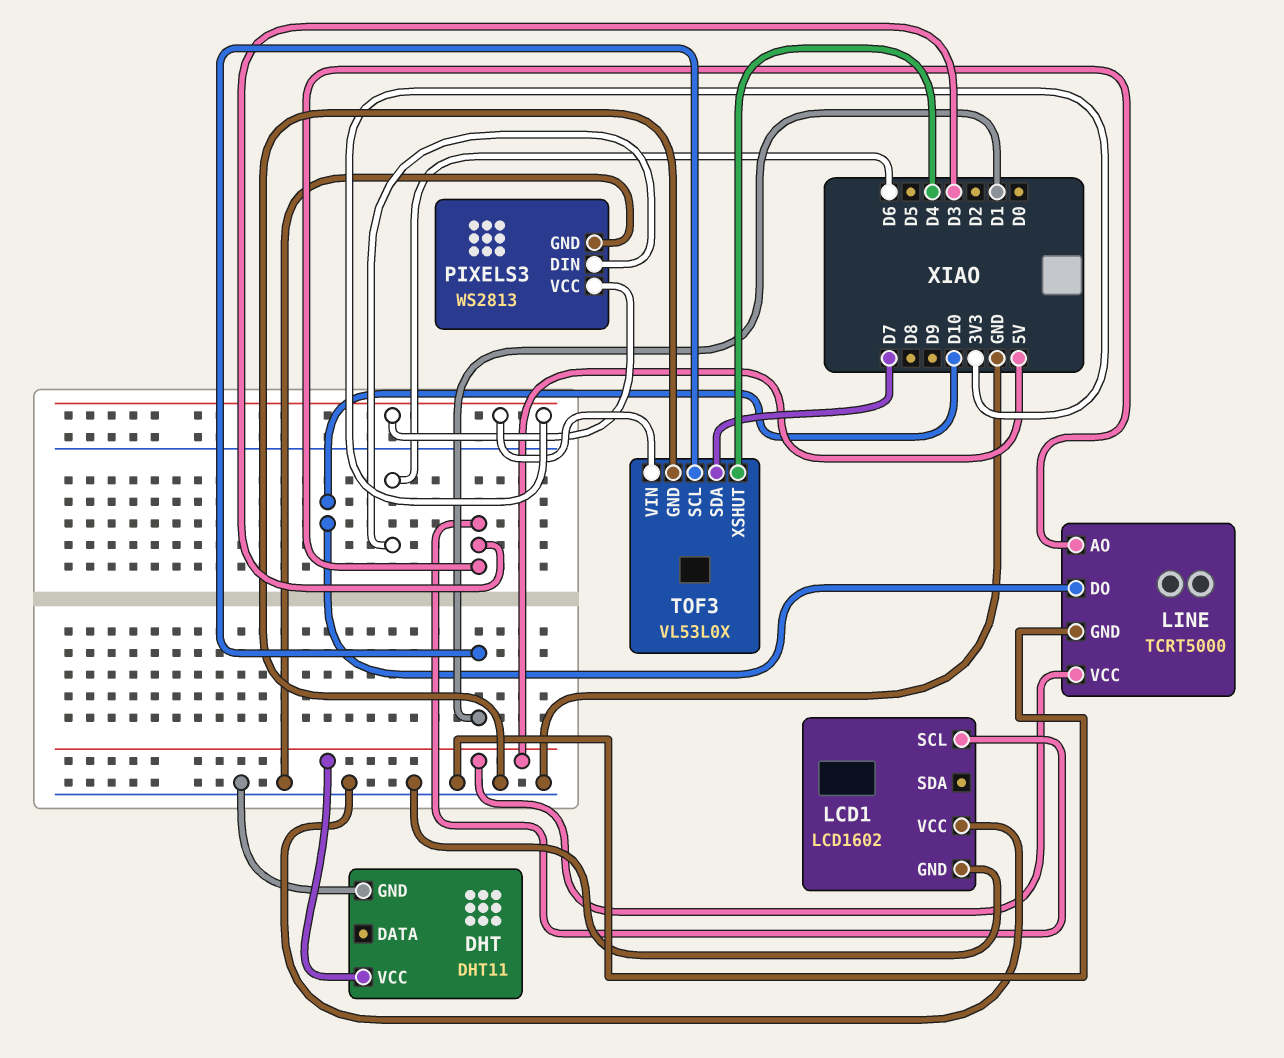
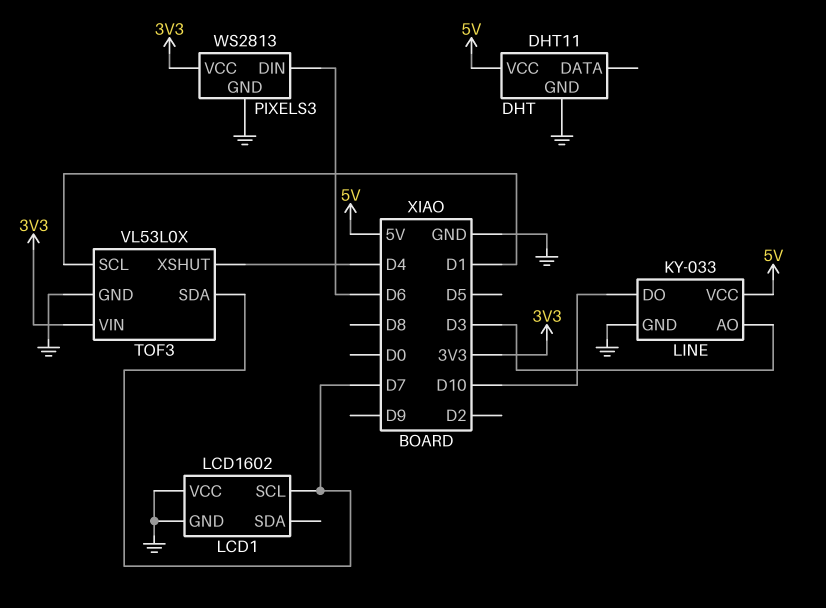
LCD1 pin SCL: D3 -> D7
LINE: TCRT5000 -> KY-033

